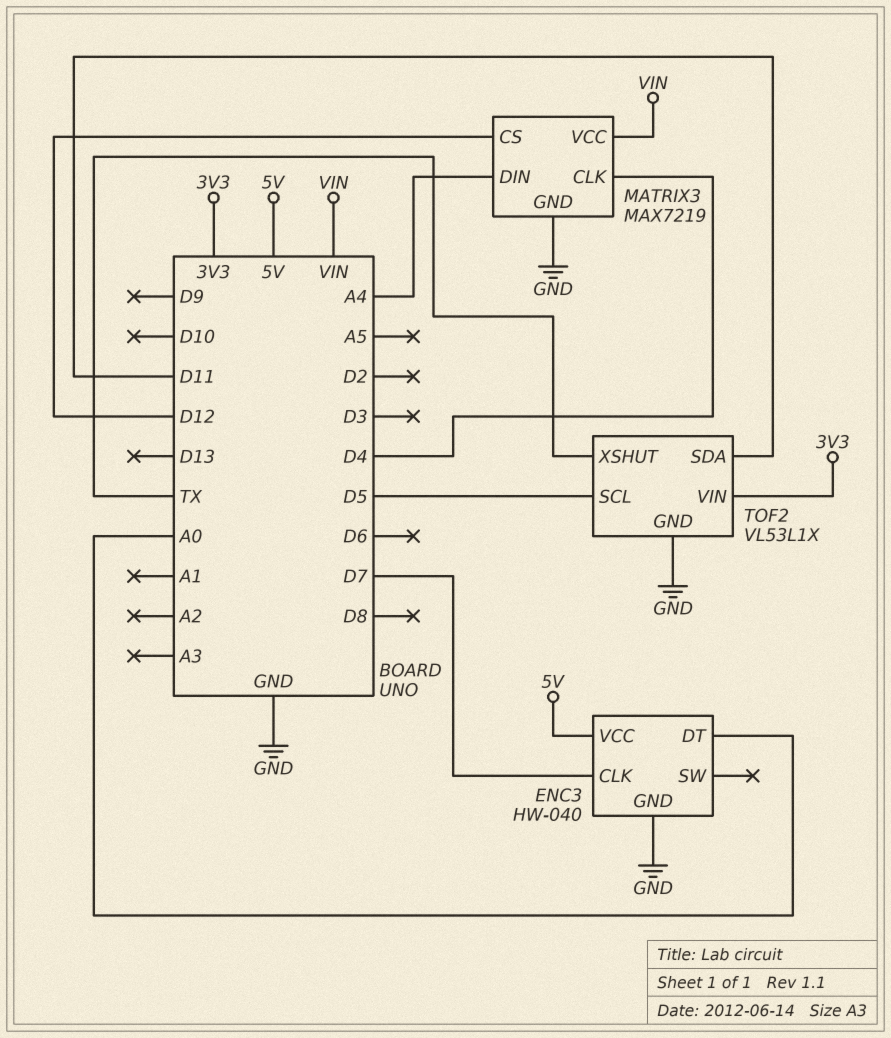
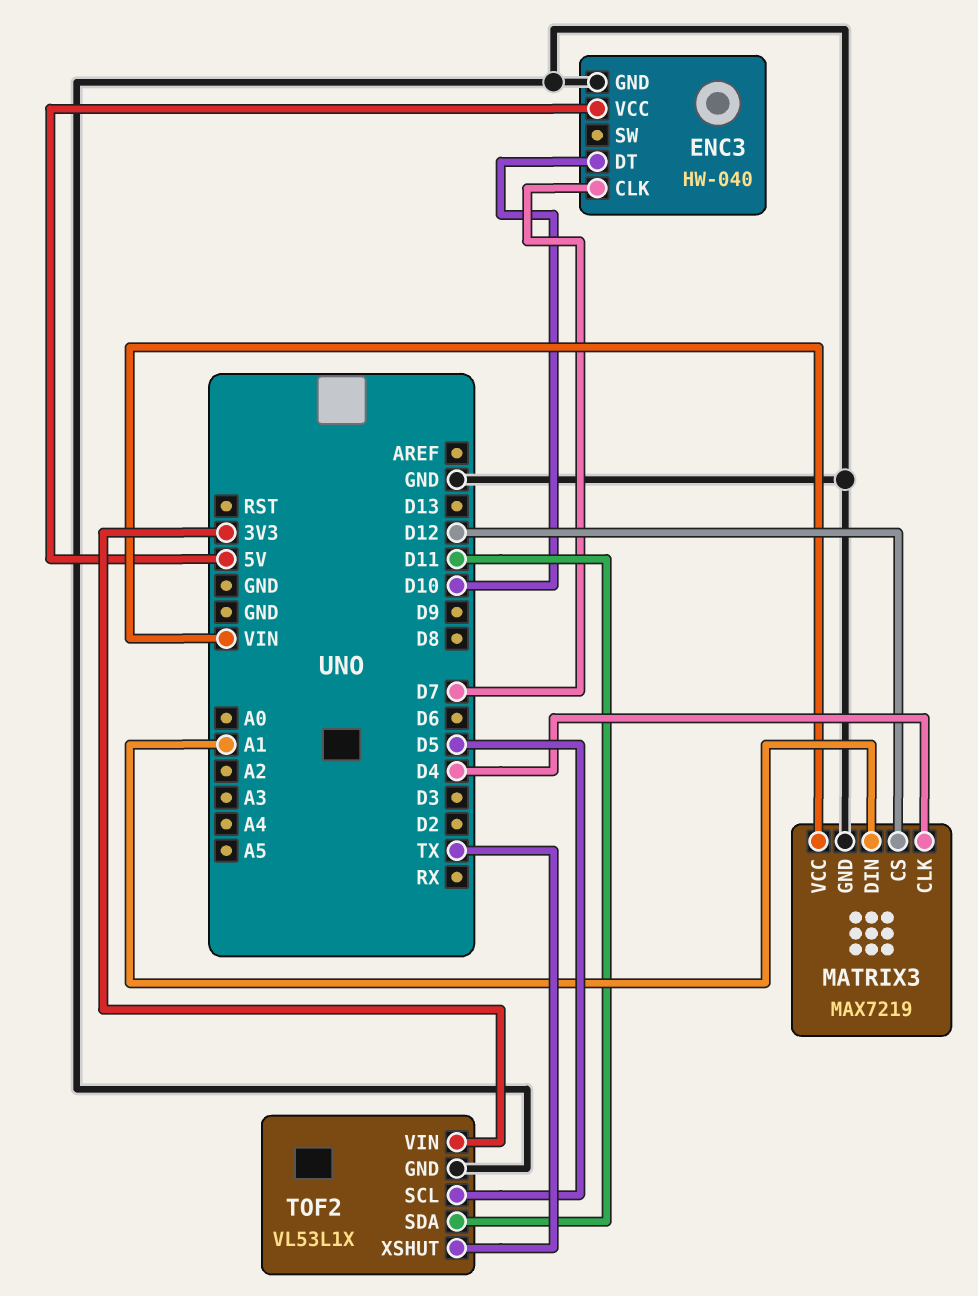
ENC3 pin DT: A0 -> D10
MATRIX3 pin DIN: A4 -> A1

